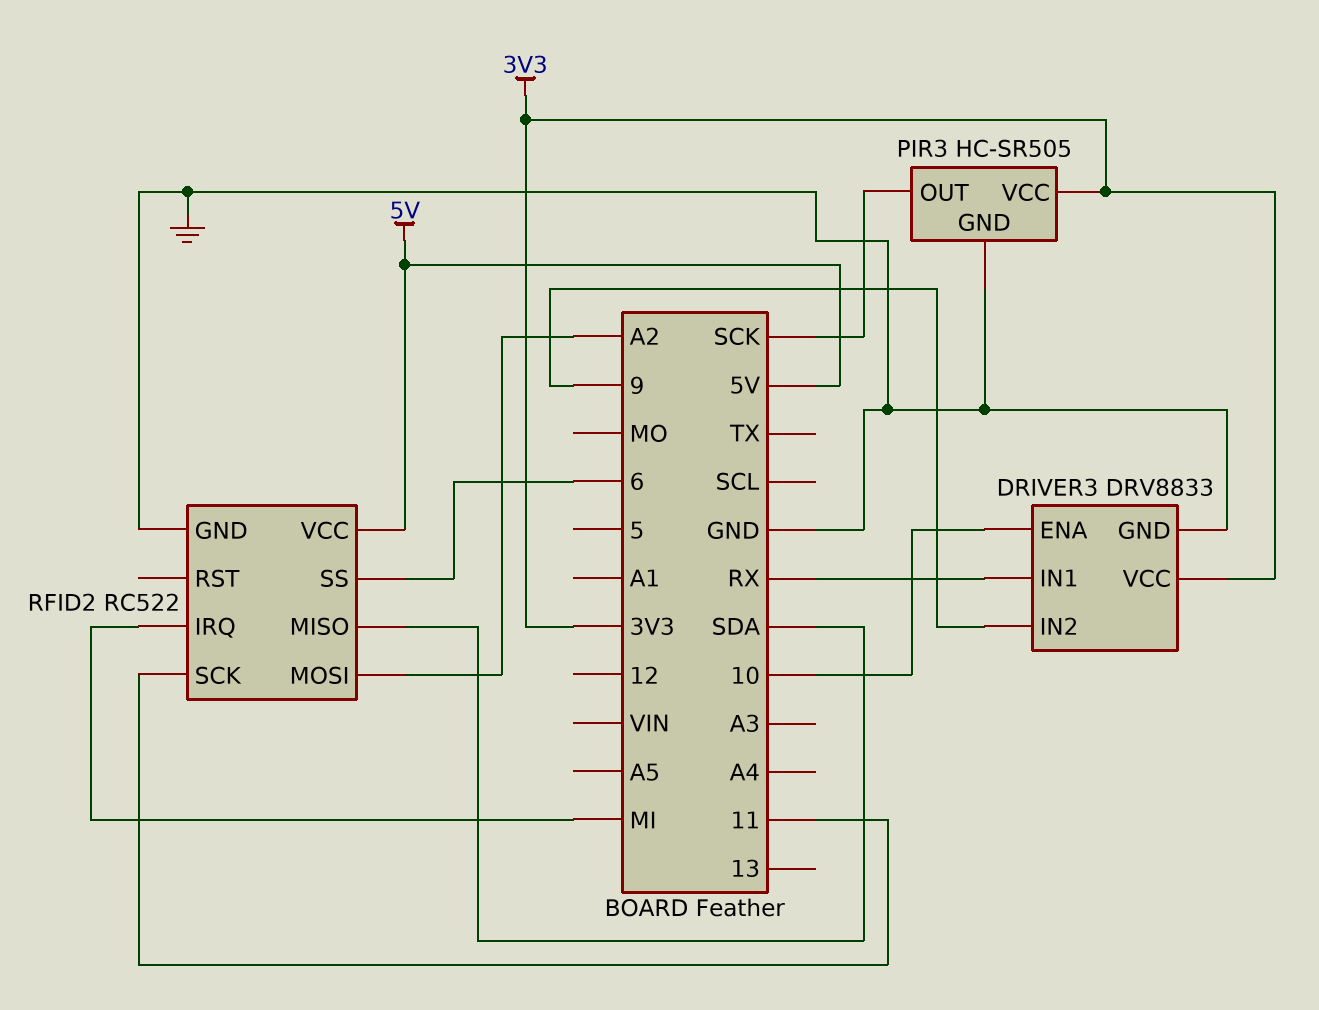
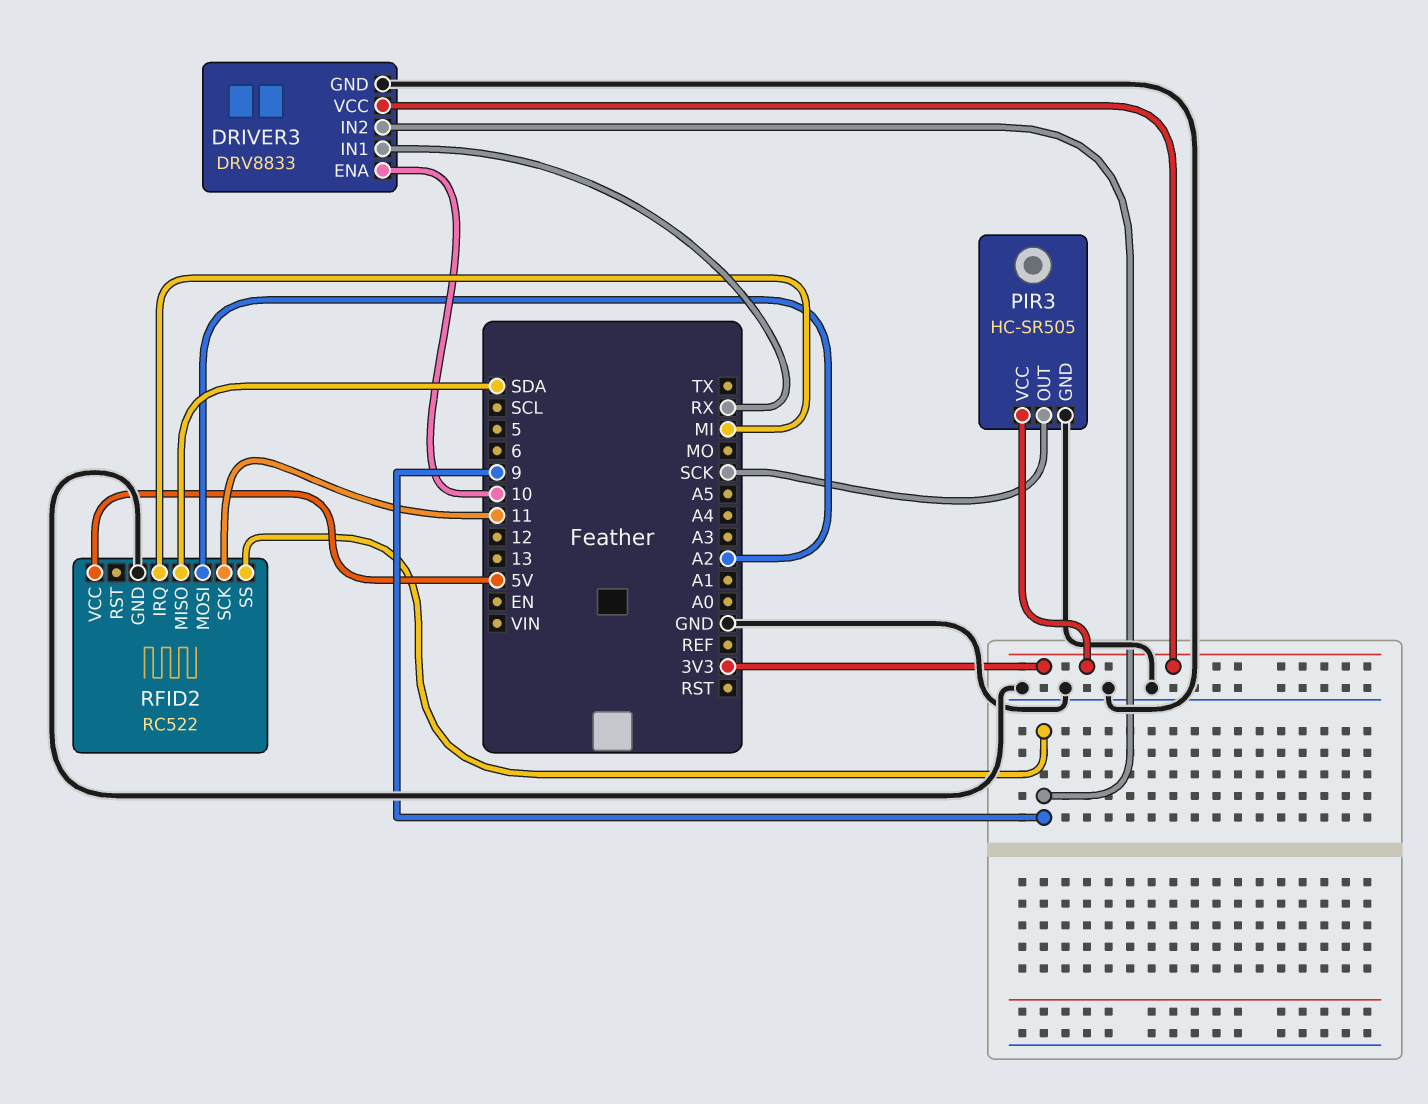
RFID2 pin SS: 6 -> 9

